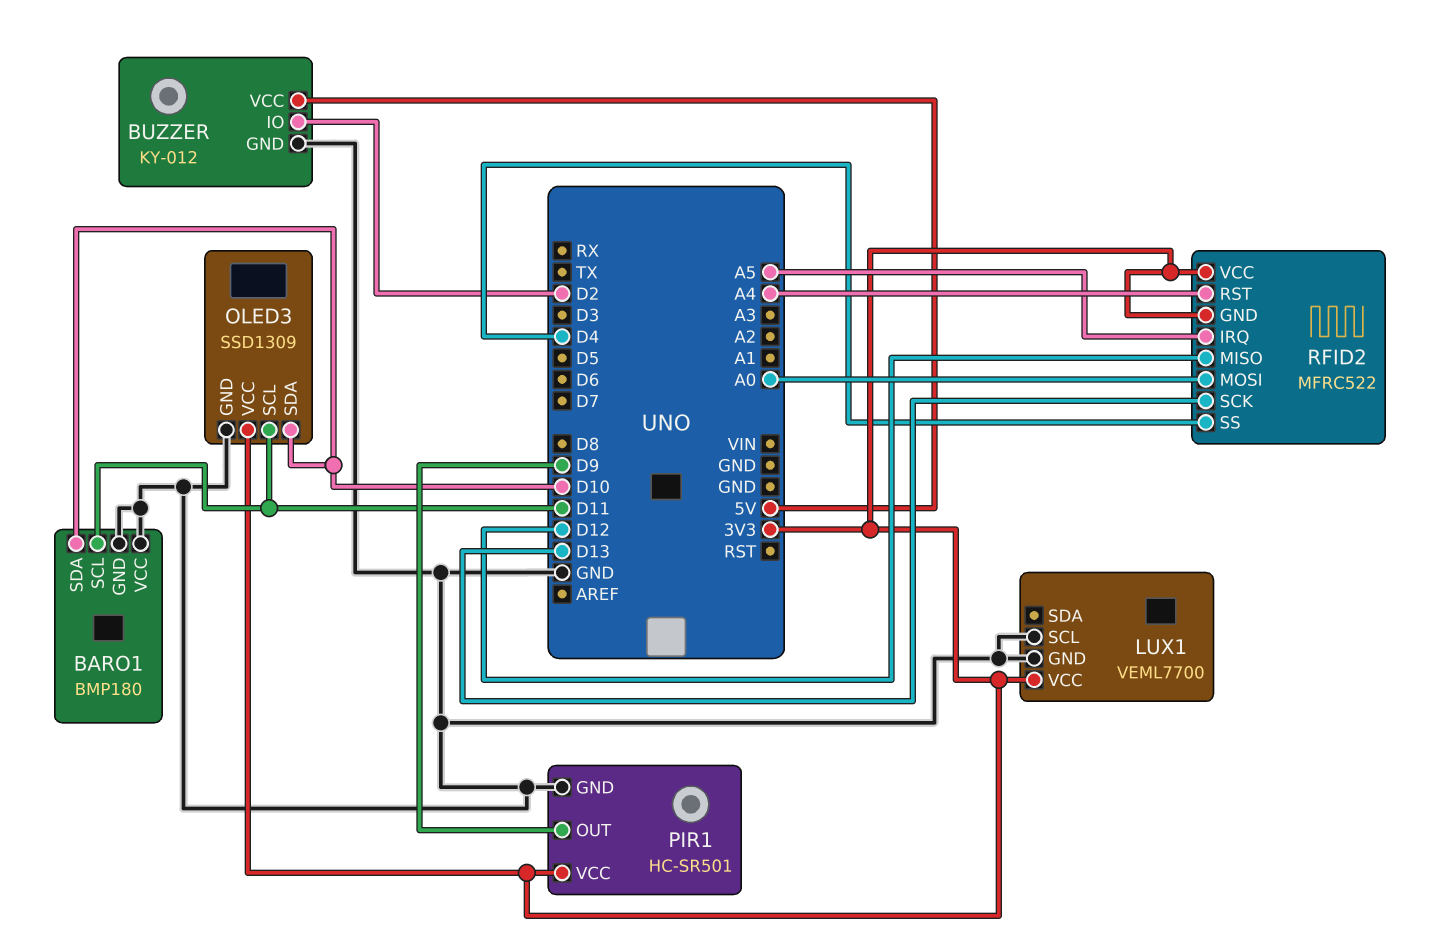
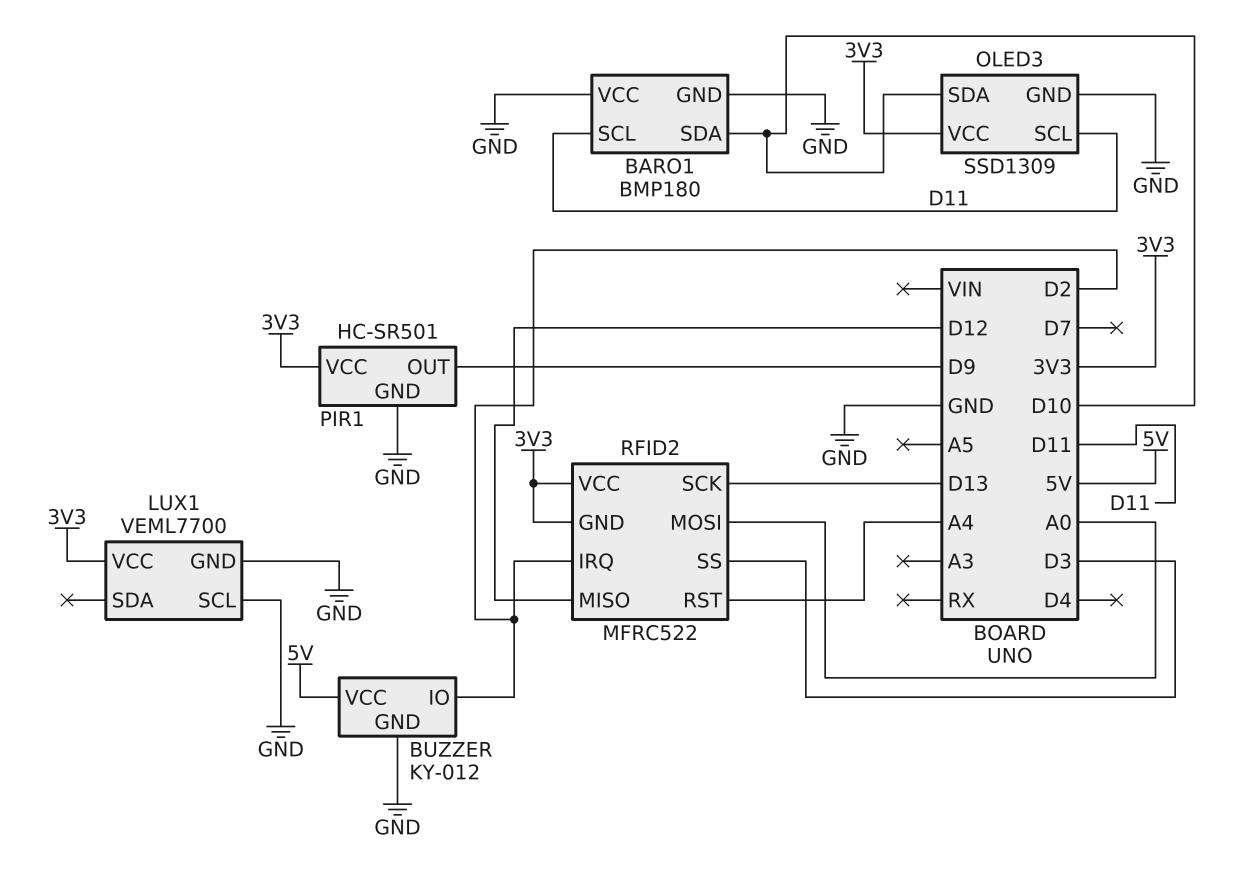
RFID2 pin IRQ: A5 -> D2
RFID2 pin SS: D4 -> D3

